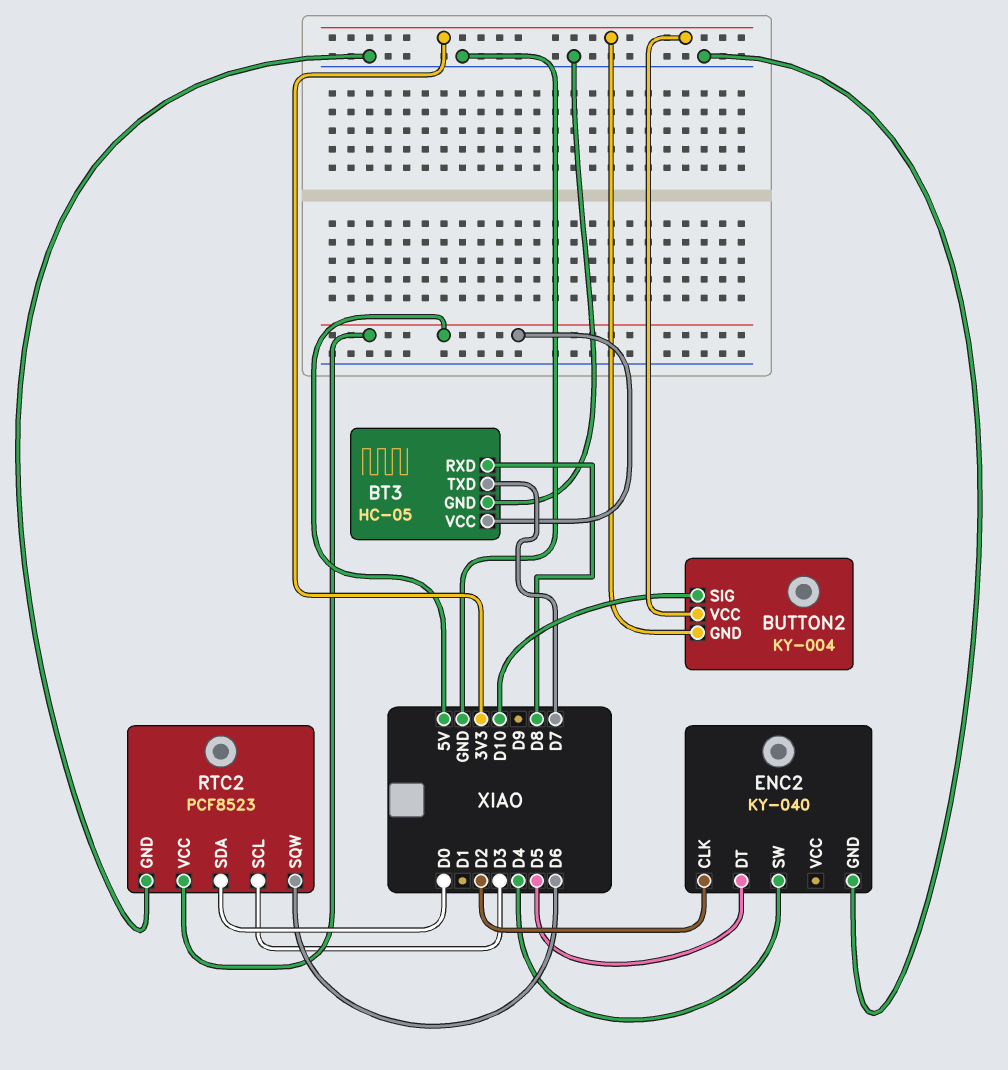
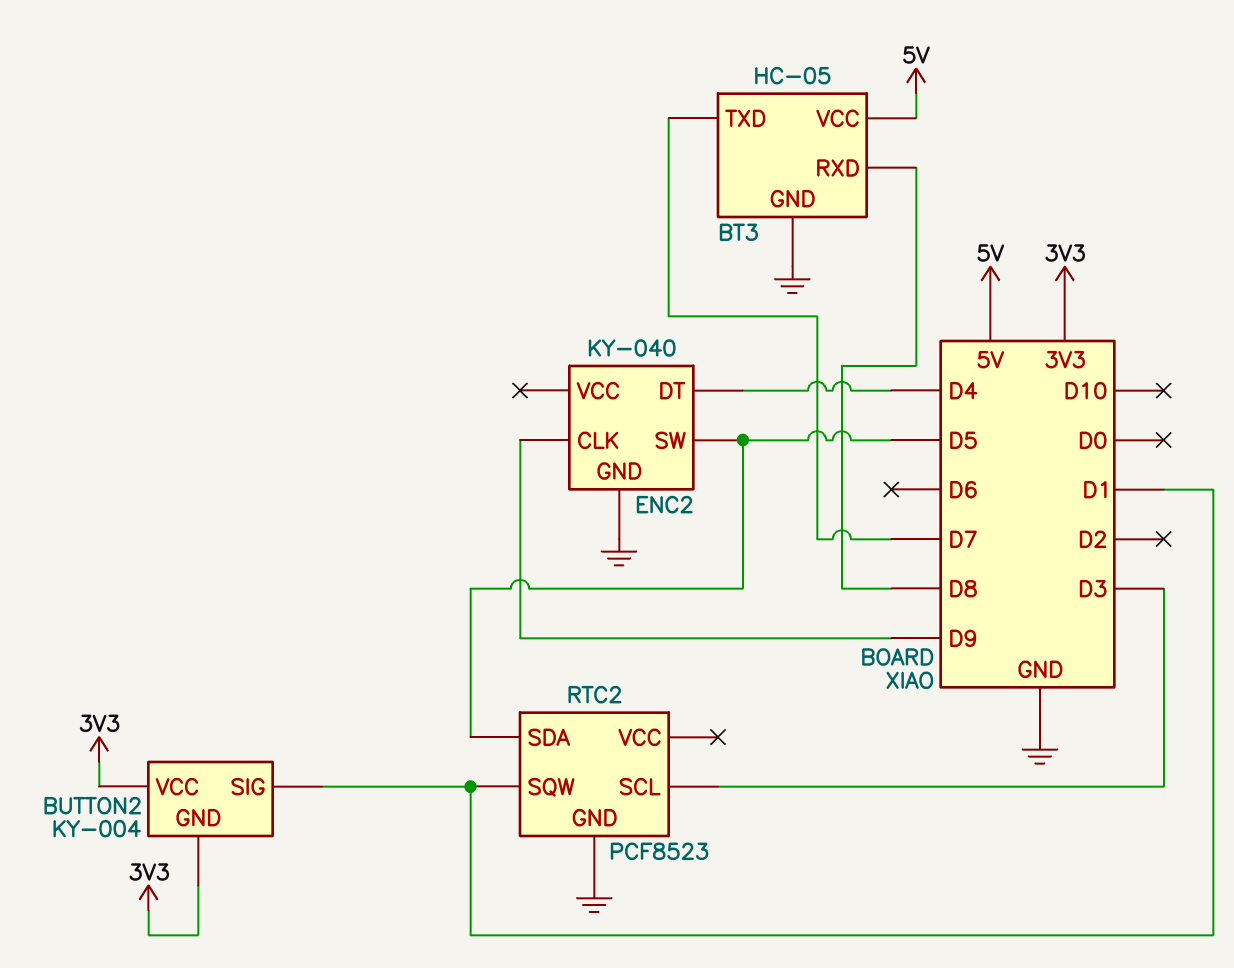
BUTTON2 pin SIG: D10 -> D1
ENC2 pin CLK: D2 -> D9
ENC2 pin DT: D5 -> D4
ENC2 pin SW: D4 -> D5
RTC2 pin SDA: D0 -> D5
RTC2 pin SQW: D6 -> D1
RTC2 pin VCC: 5V -> none

